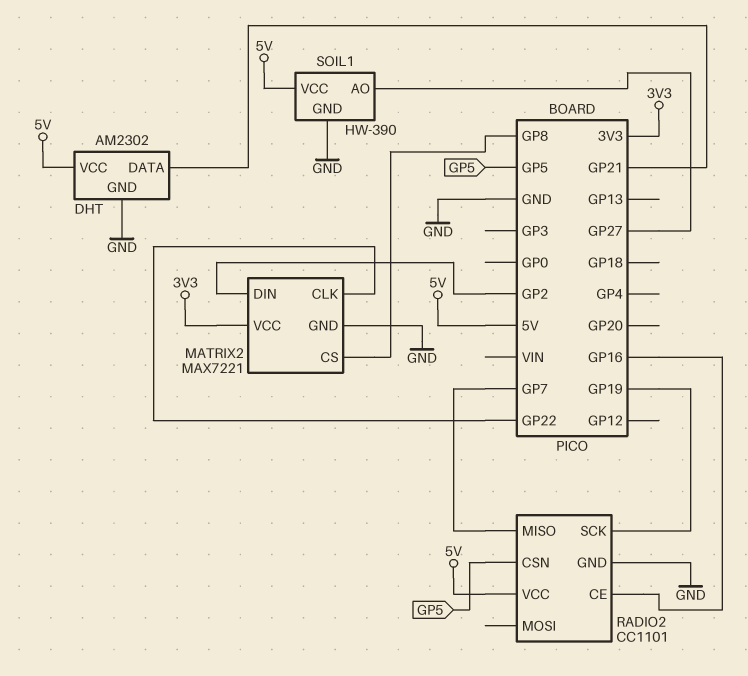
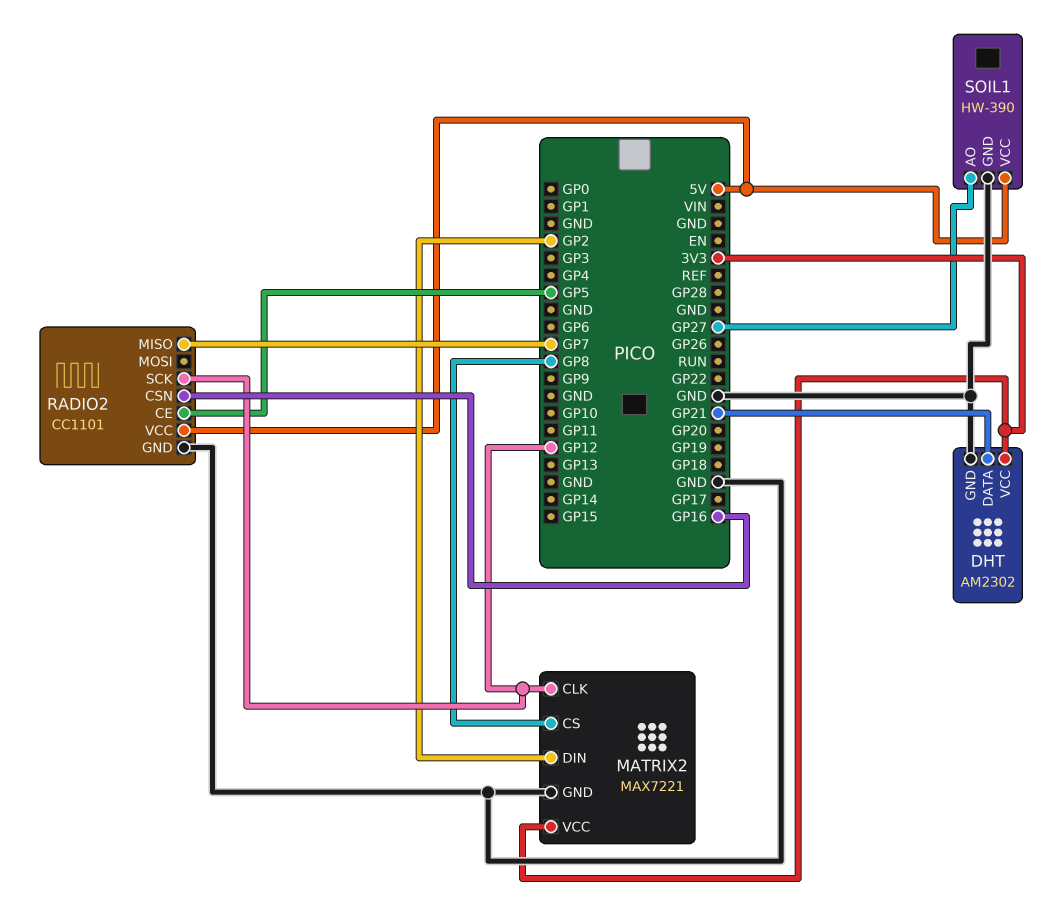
DHT pin VCC: 5V -> 3V3
MATRIX2 pin CLK: GP22 -> GP12
RADIO2 pin CE: GP16 -> GP5
RADIO2 pin CSN: GP5 -> GP16
RADIO2 pin SCK: GP19 -> GP12

